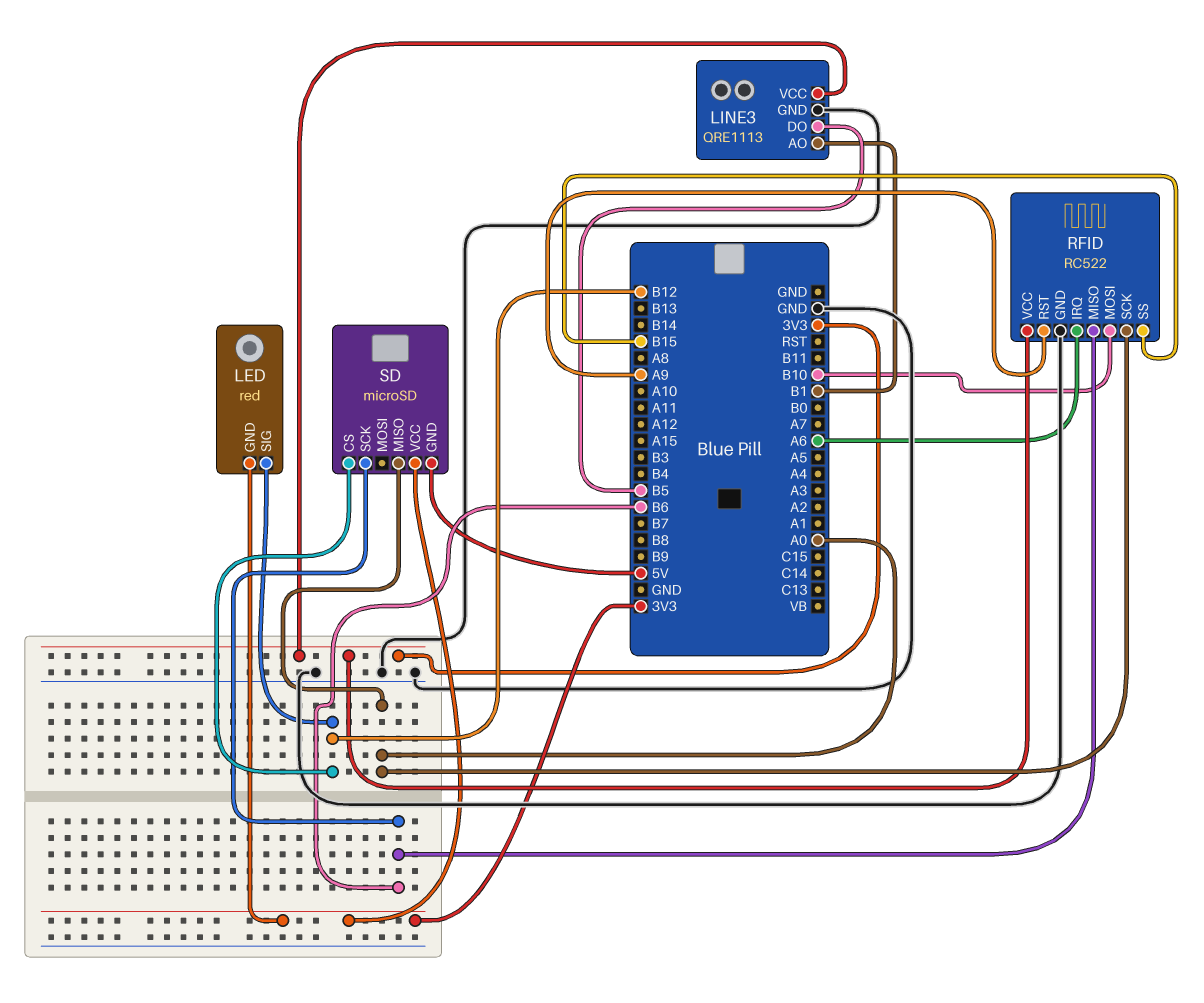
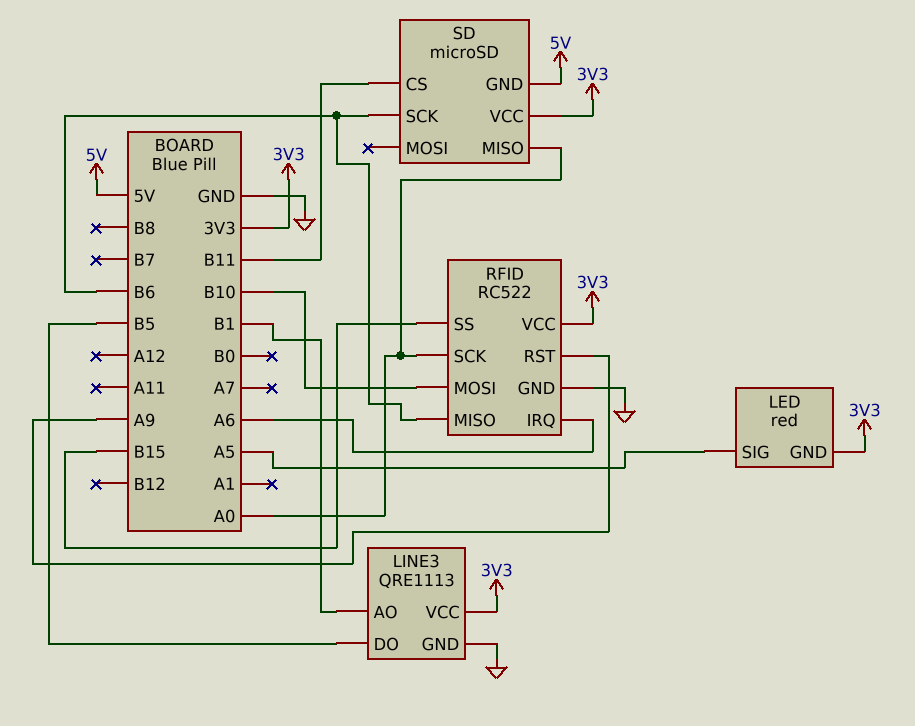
LED pin SIG: B12 -> A5
SD pin CS: B12 -> B11

